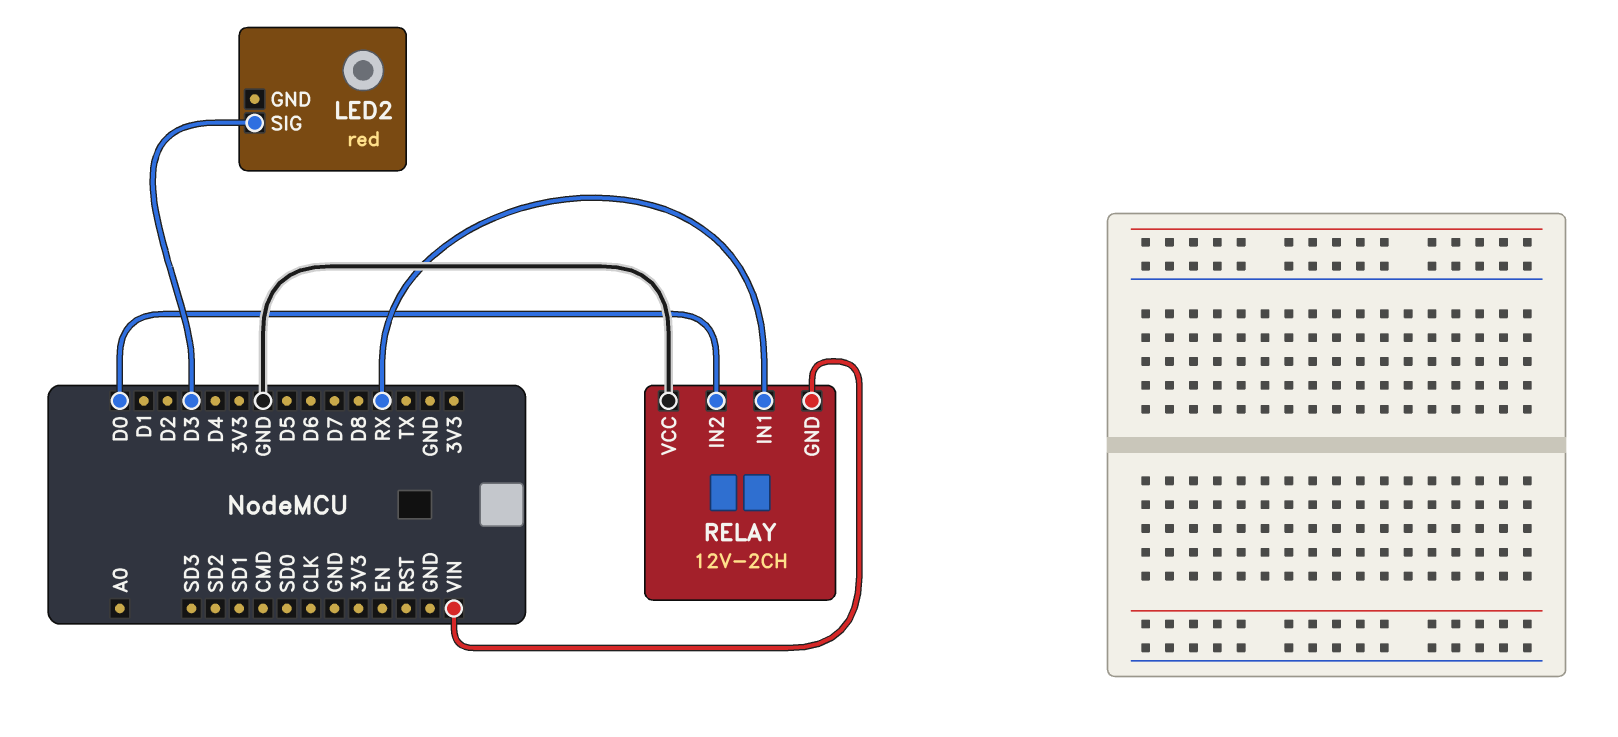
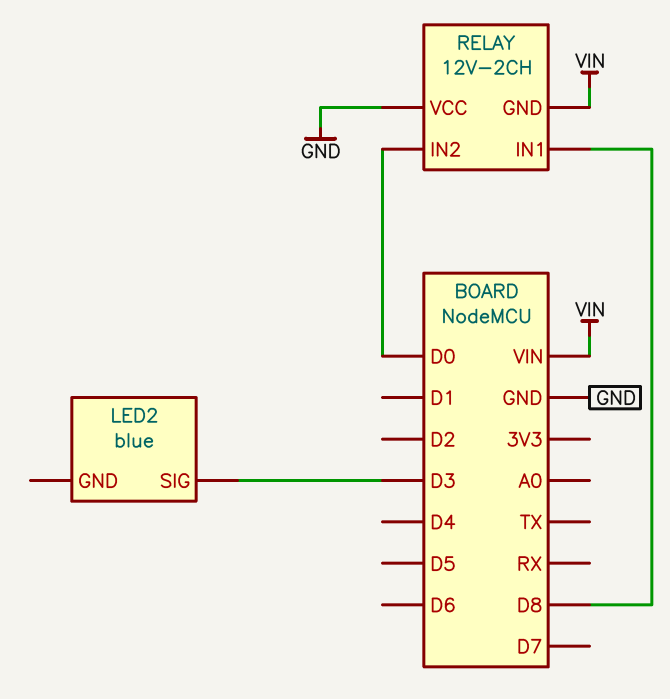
LED2: red -> blue
RELAY pin IN1: RX -> D8

